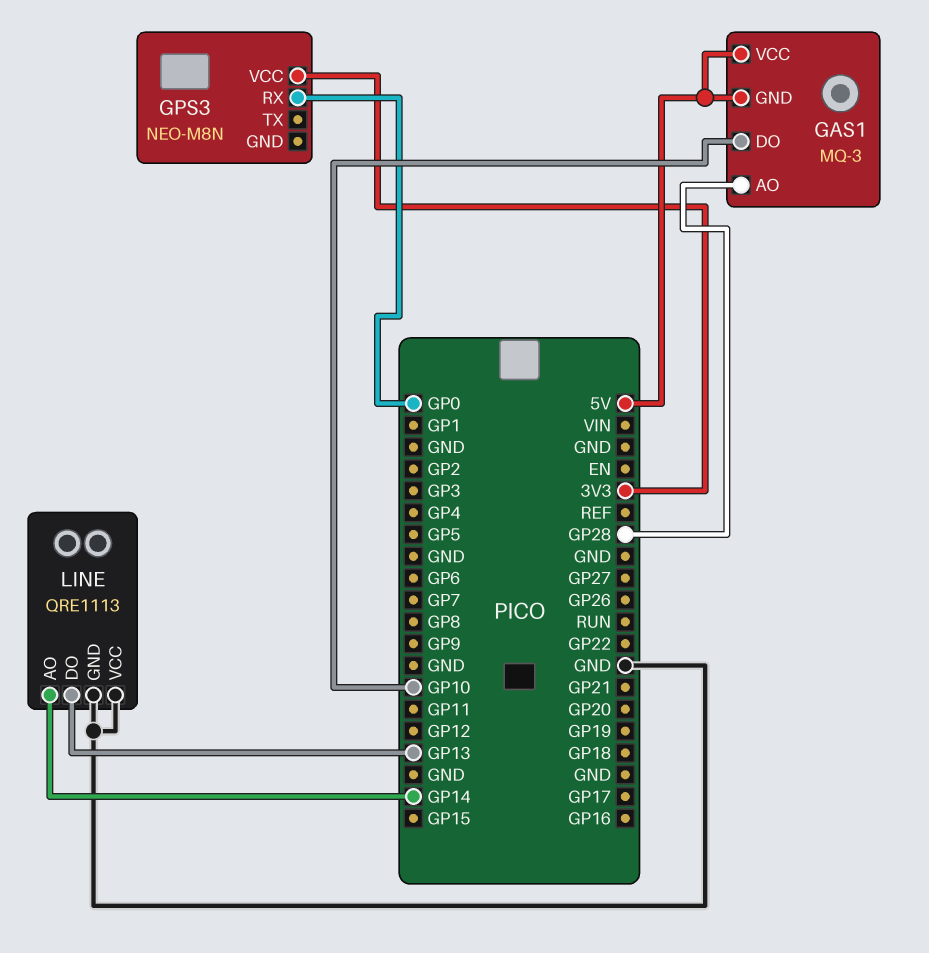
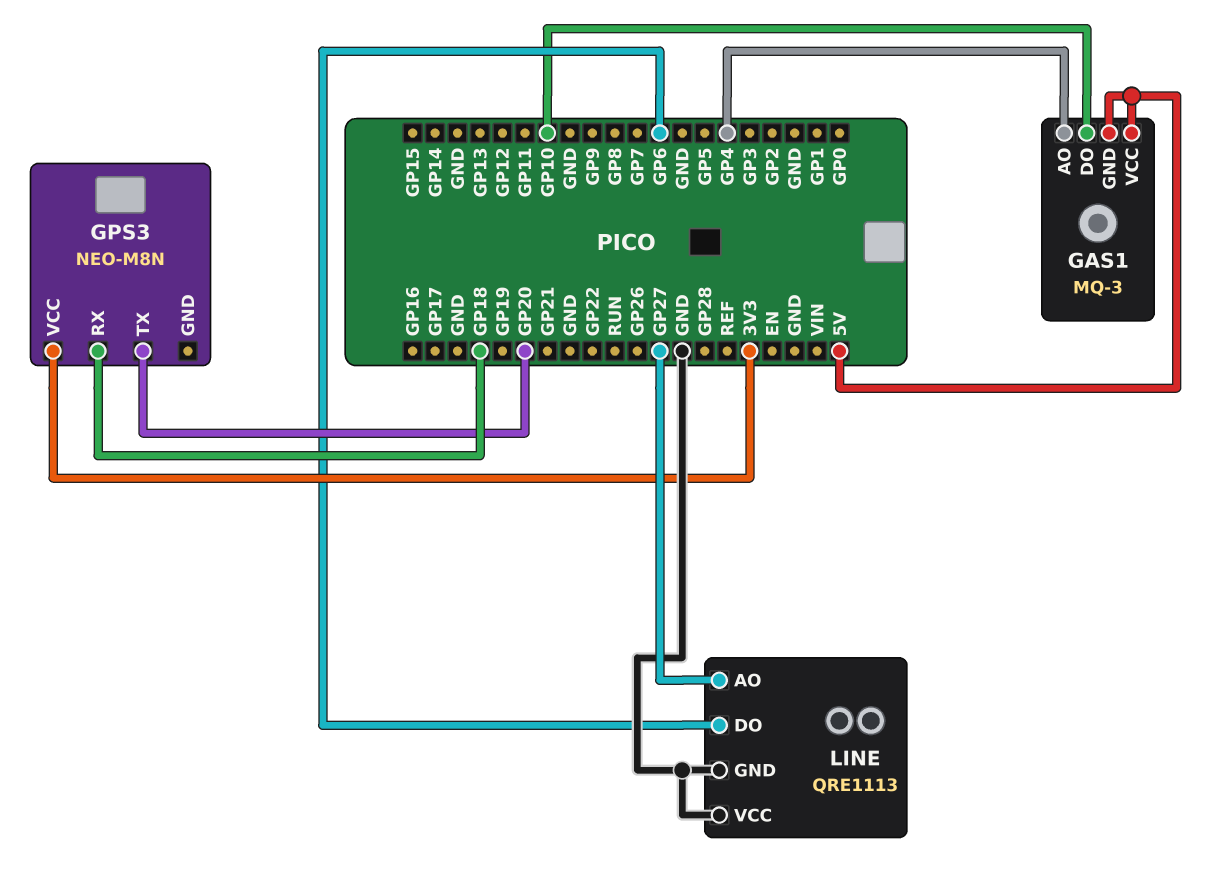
GAS1 pin AO: GP28 -> GP4
GPS3 pin RX: GP0 -> GP18
GPS3 pin TX: none -> GP20
LINE pin AO: GP14 -> GP27
LINE pin DO: GP13 -> GP6

